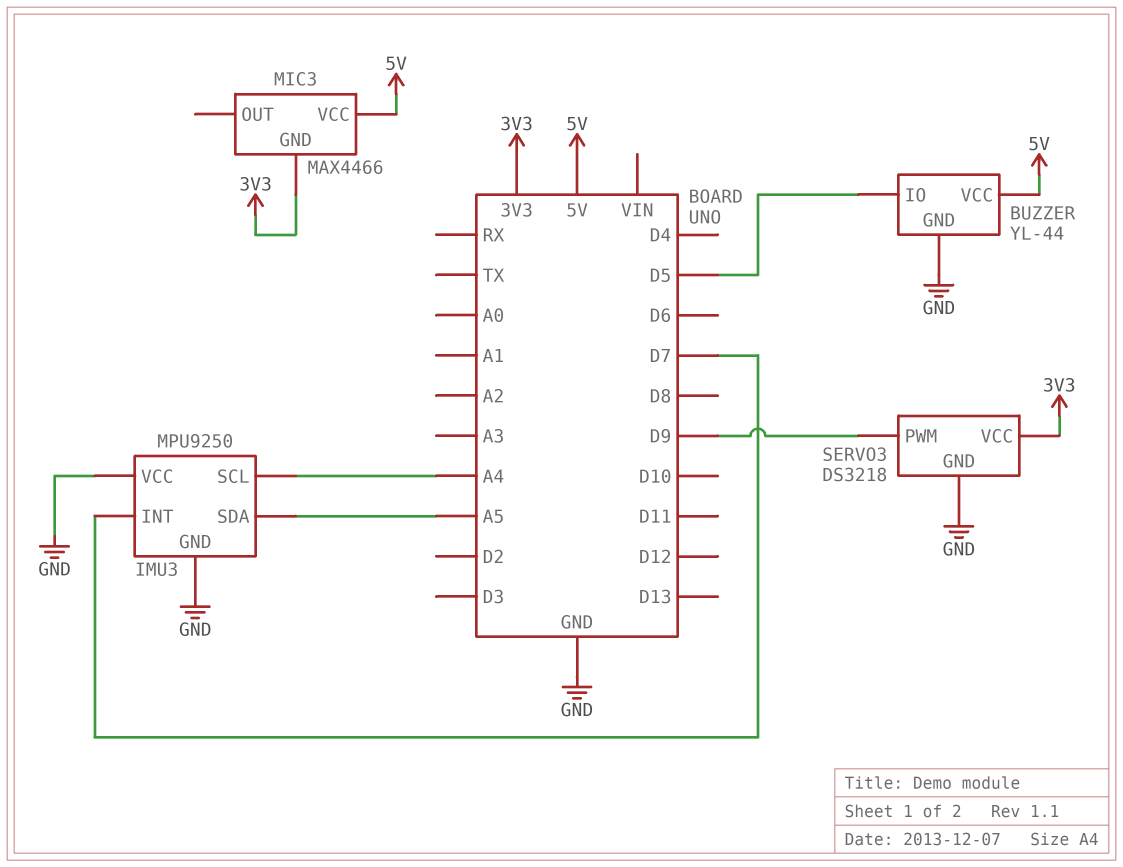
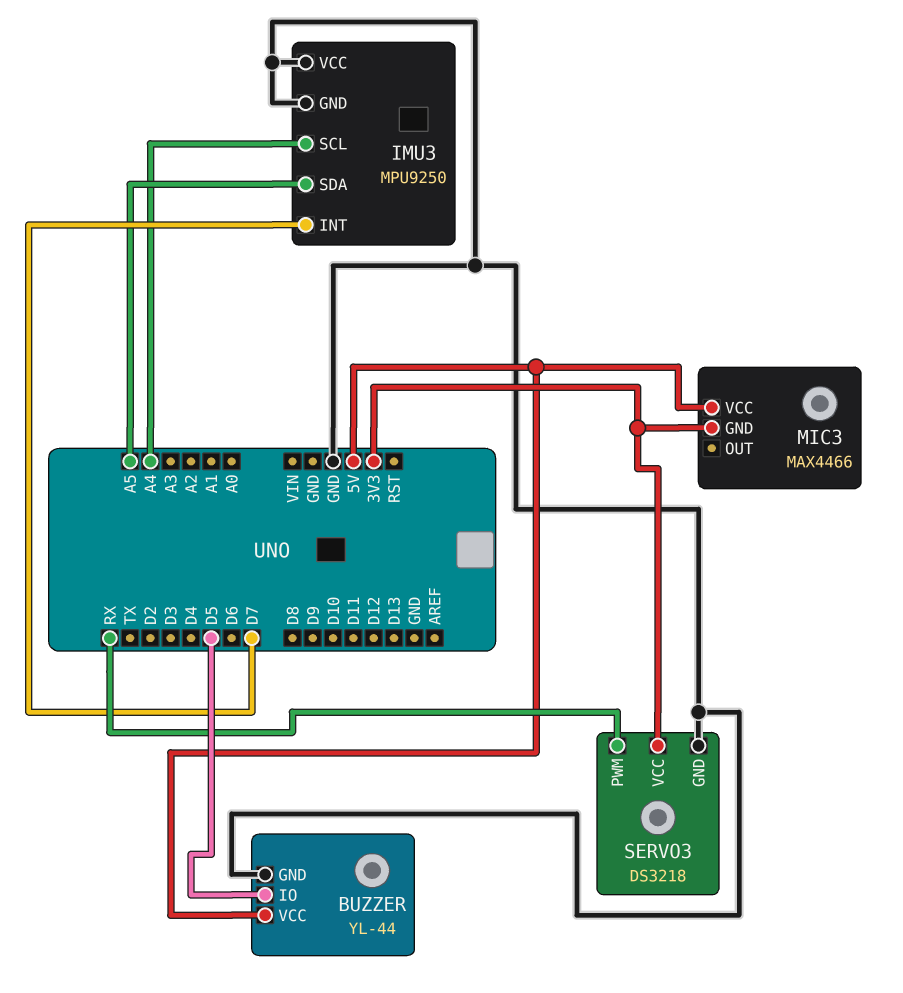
SERVO3 pin PWM: D9 -> RX

